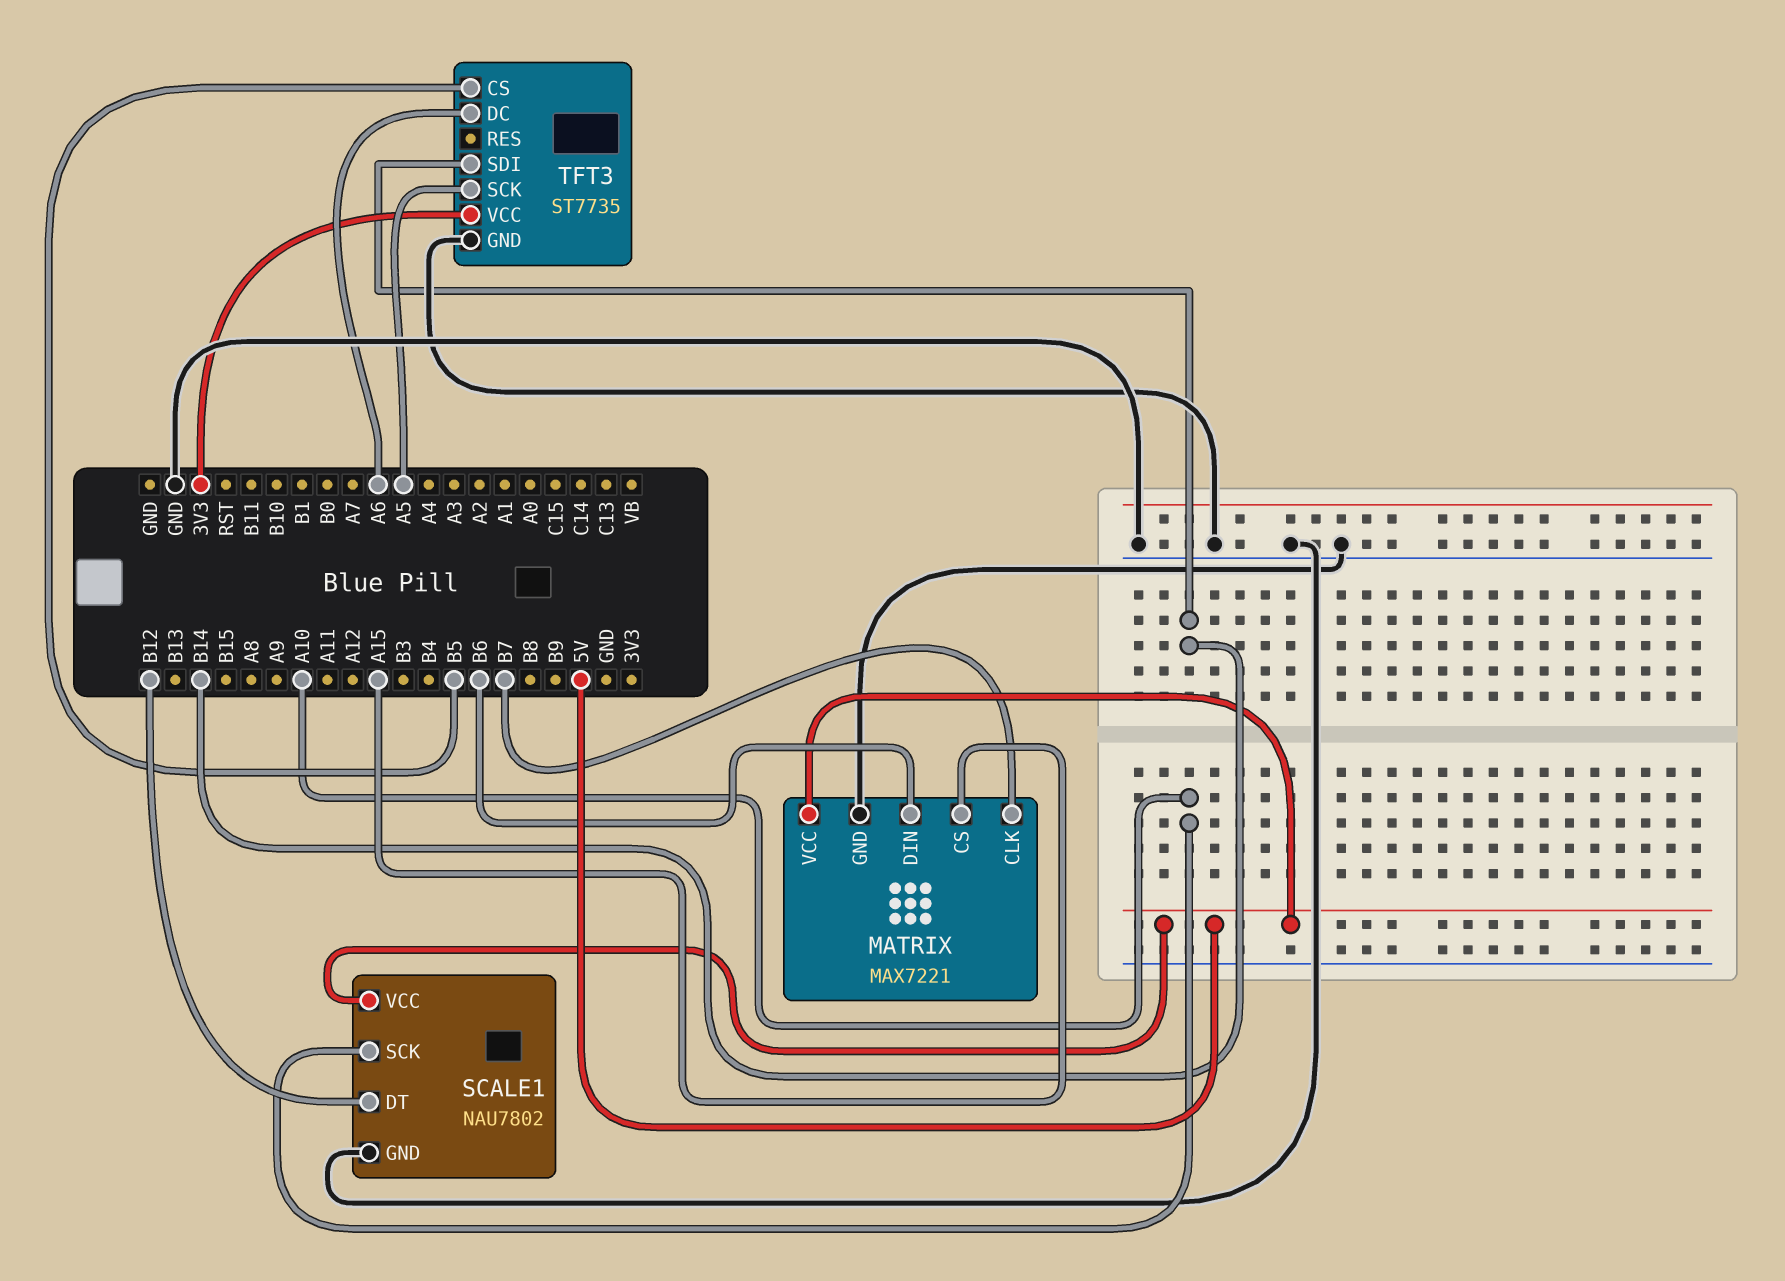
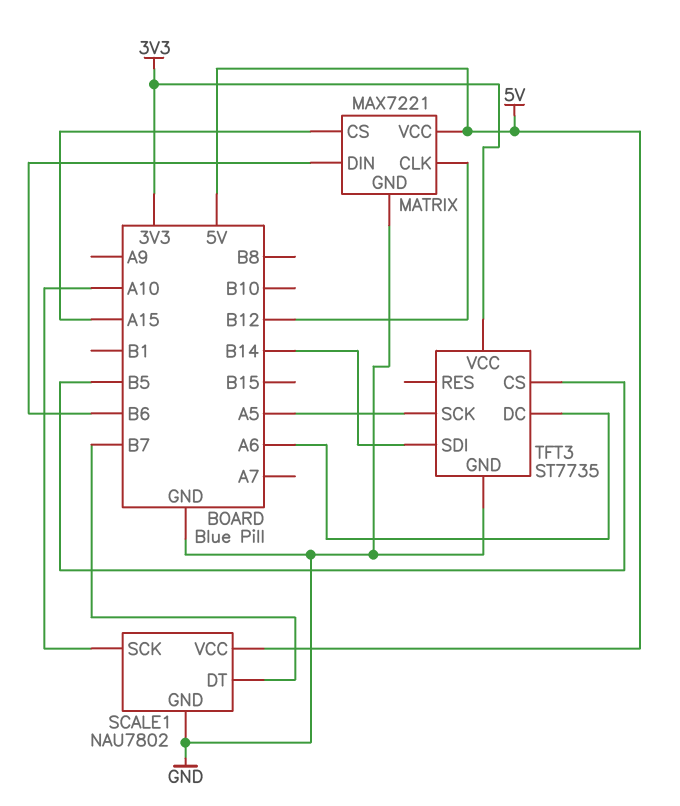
MATRIX pin CLK: B7 -> B12
SCALE1 pin DT: B12 -> B7

